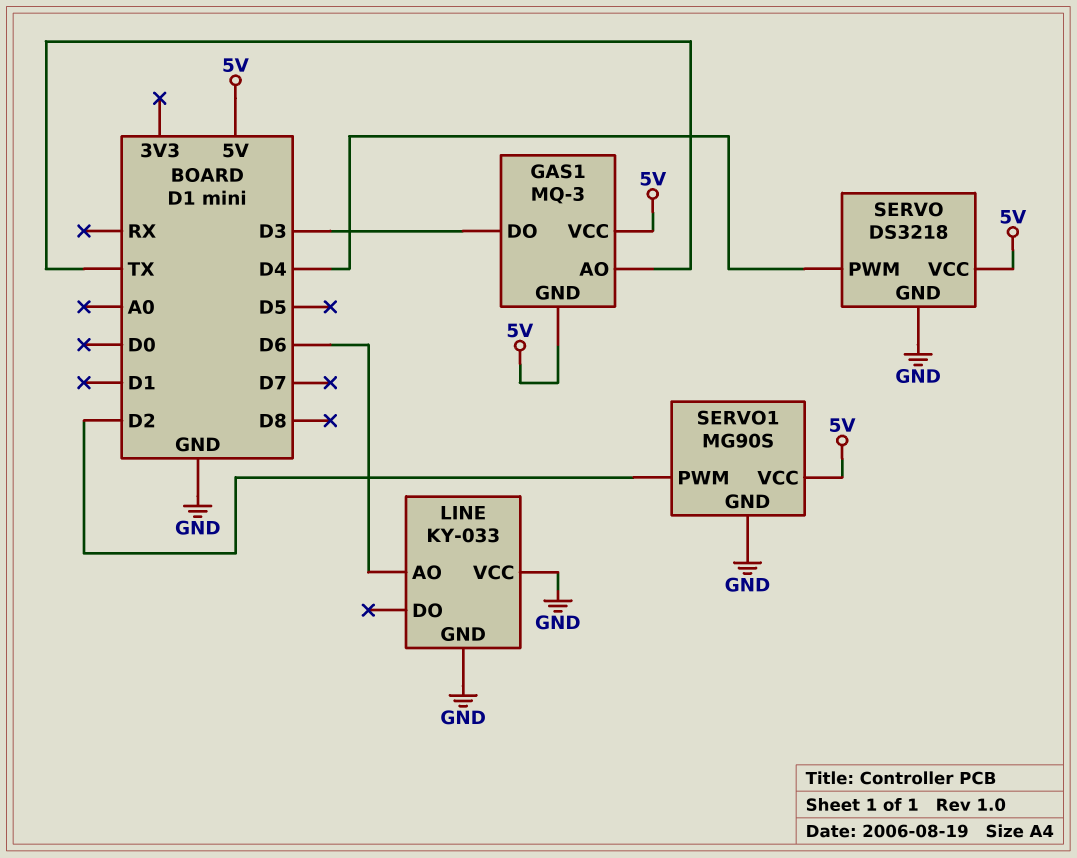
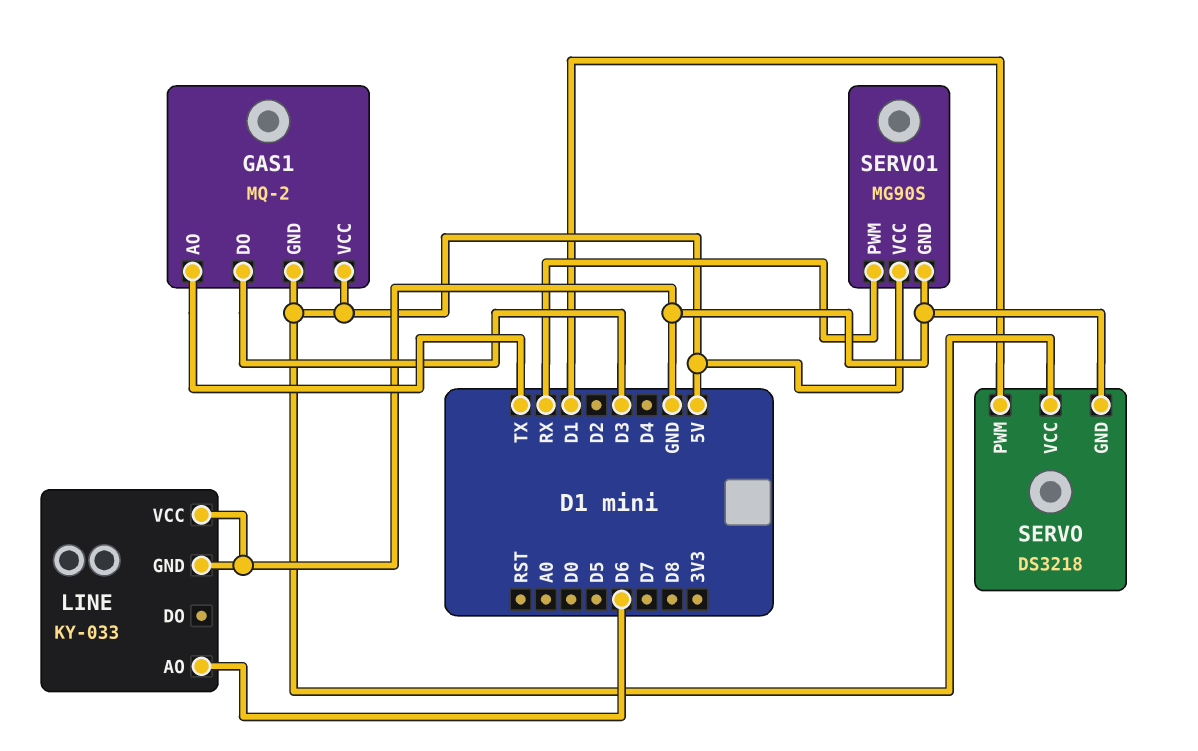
GAS1: MQ-3 -> MQ-2
SERVO pin PWM: D4 -> D1
SERVO1 pin PWM: D2 -> RX

